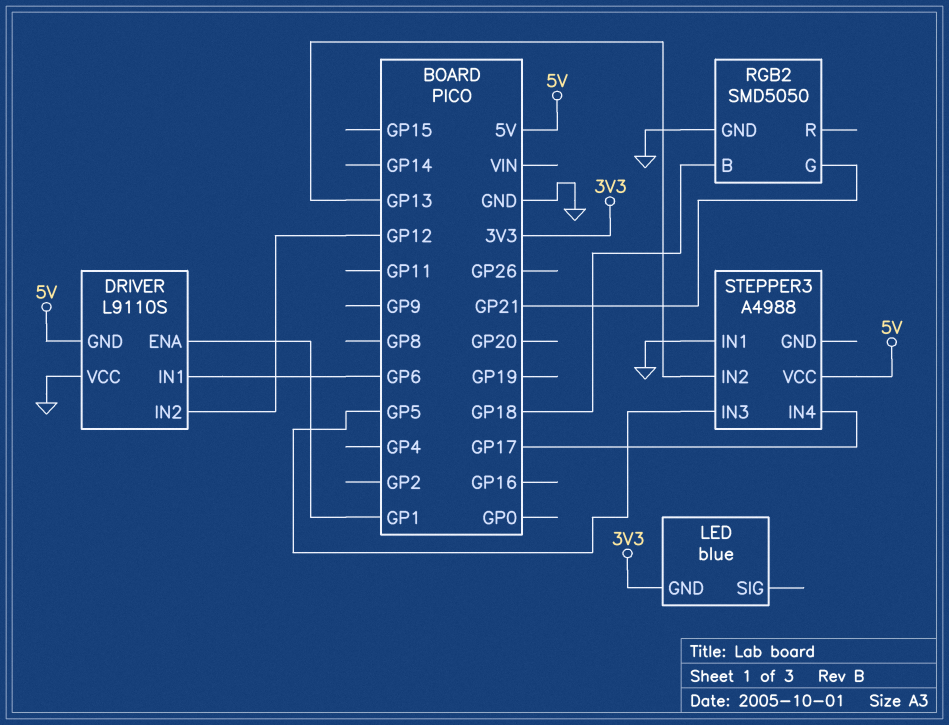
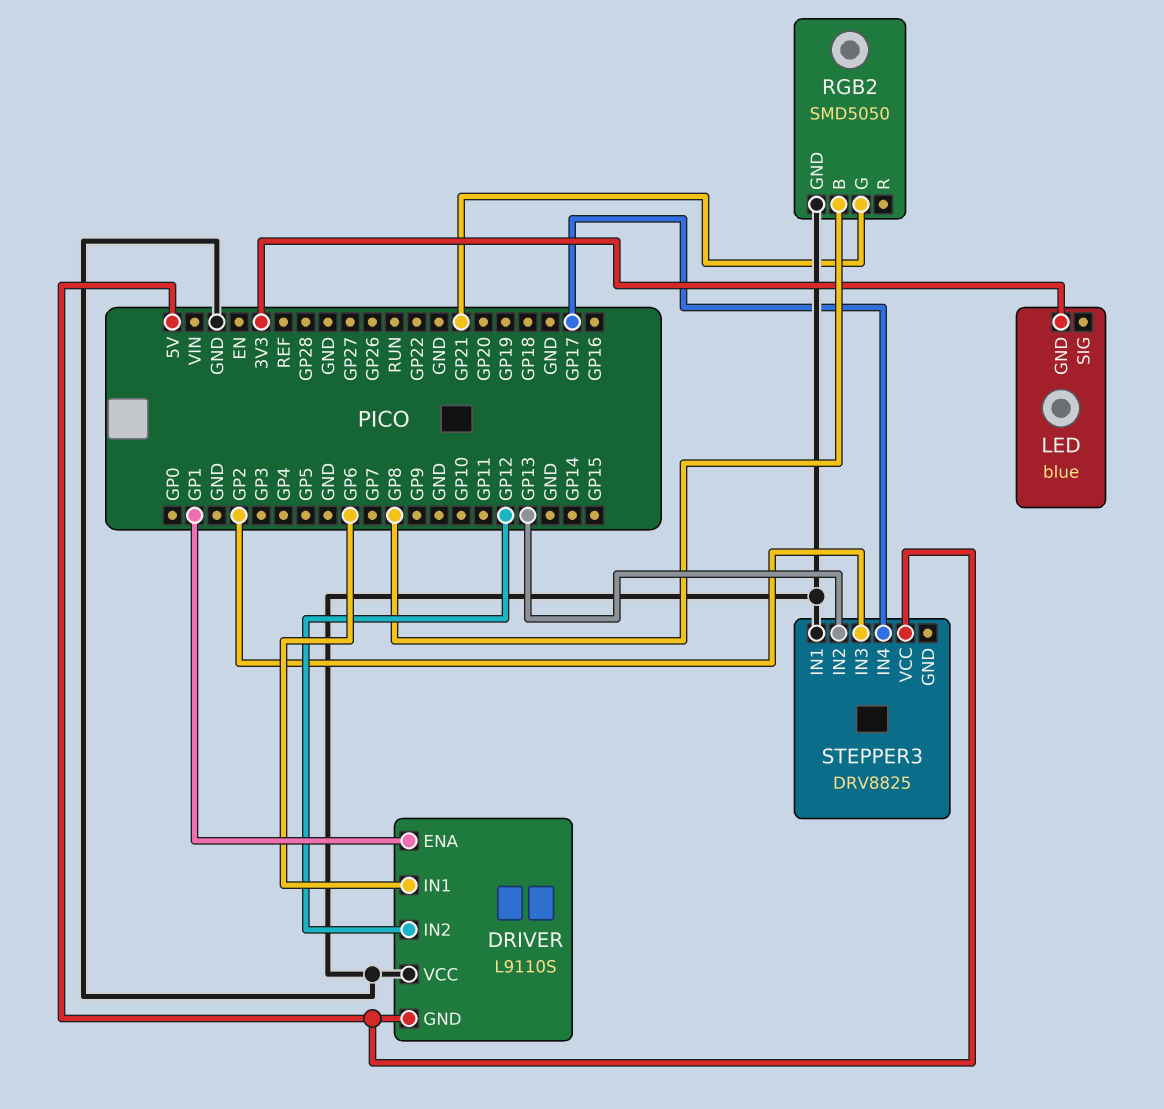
RGB2 pin B: GP18 -> GP8
STEPPER3: A4988 -> DRV8825
STEPPER3 pin IN3: GP5 -> GP2

